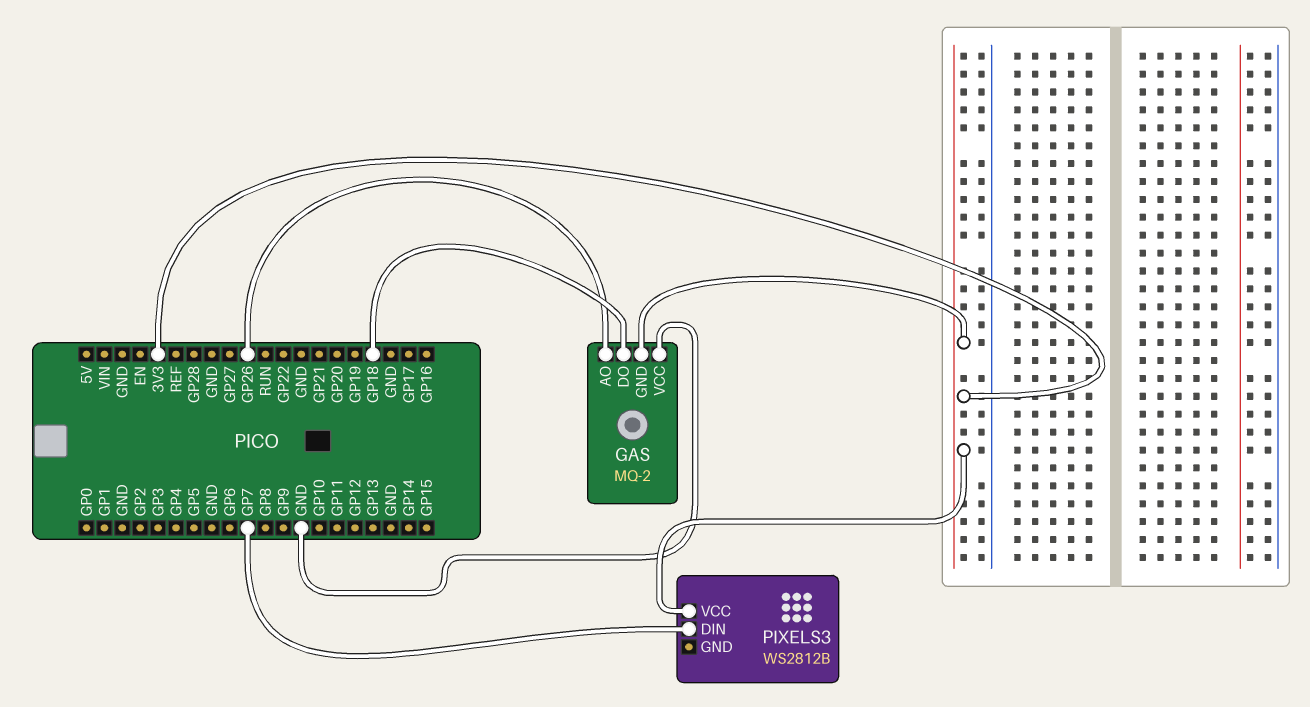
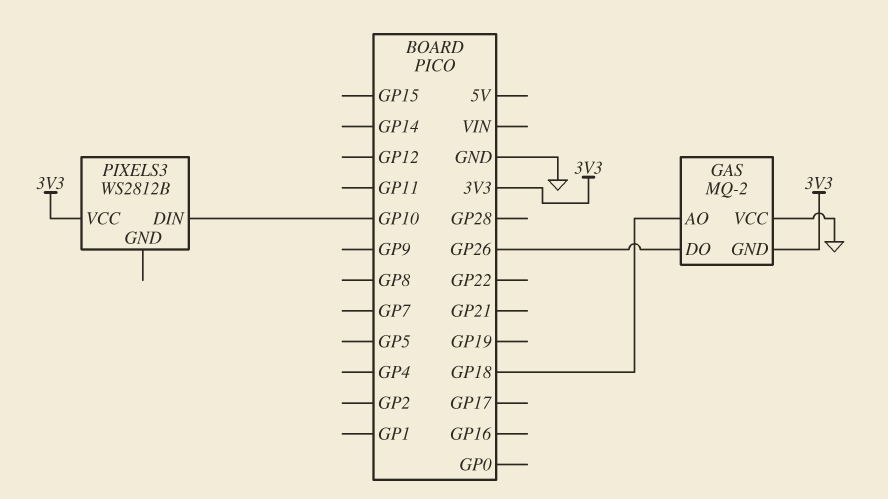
GAS pin AO: GP26 -> GP18
GAS pin DO: GP18 -> GP26
PIXELS3 pin DIN: GP7 -> GP10

